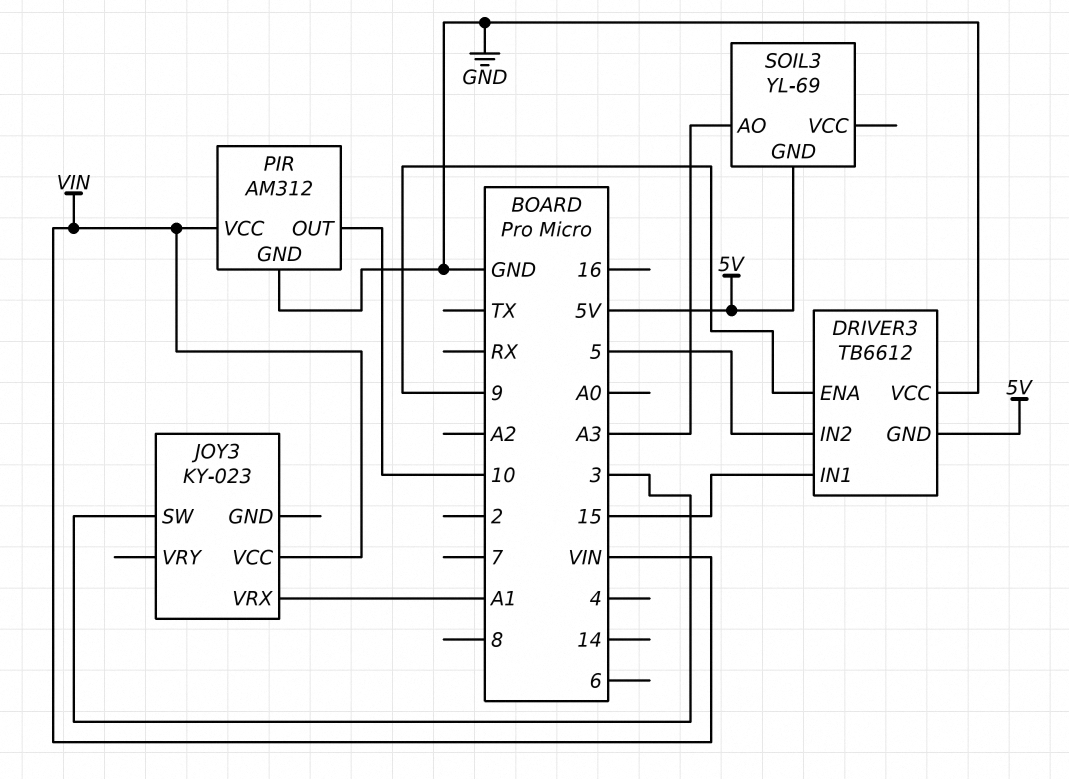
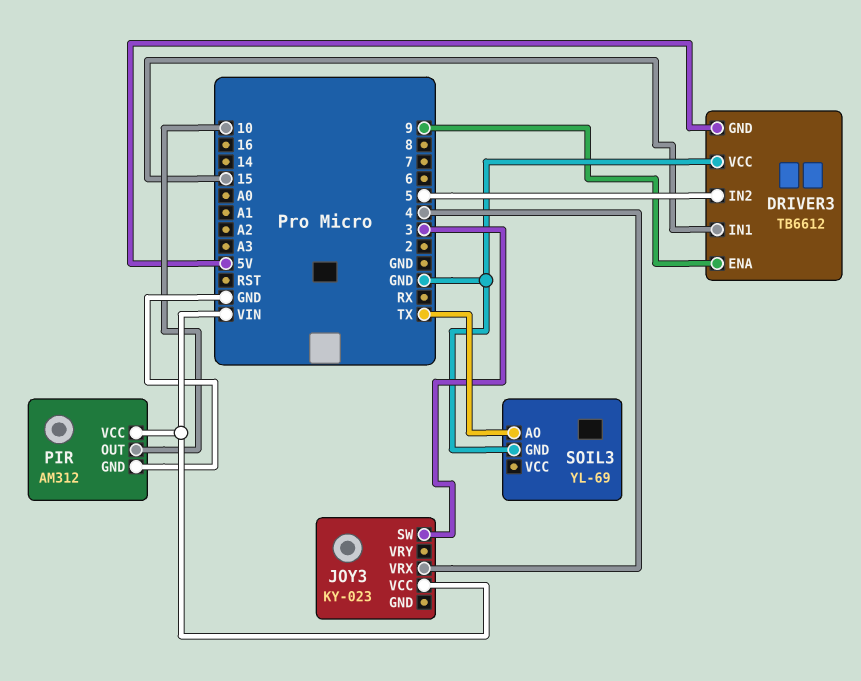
JOY3 pin VRX: A1 -> 4
SOIL3 pin AO: A3 -> TX
SOIL3 pin GND: 5V -> GND

